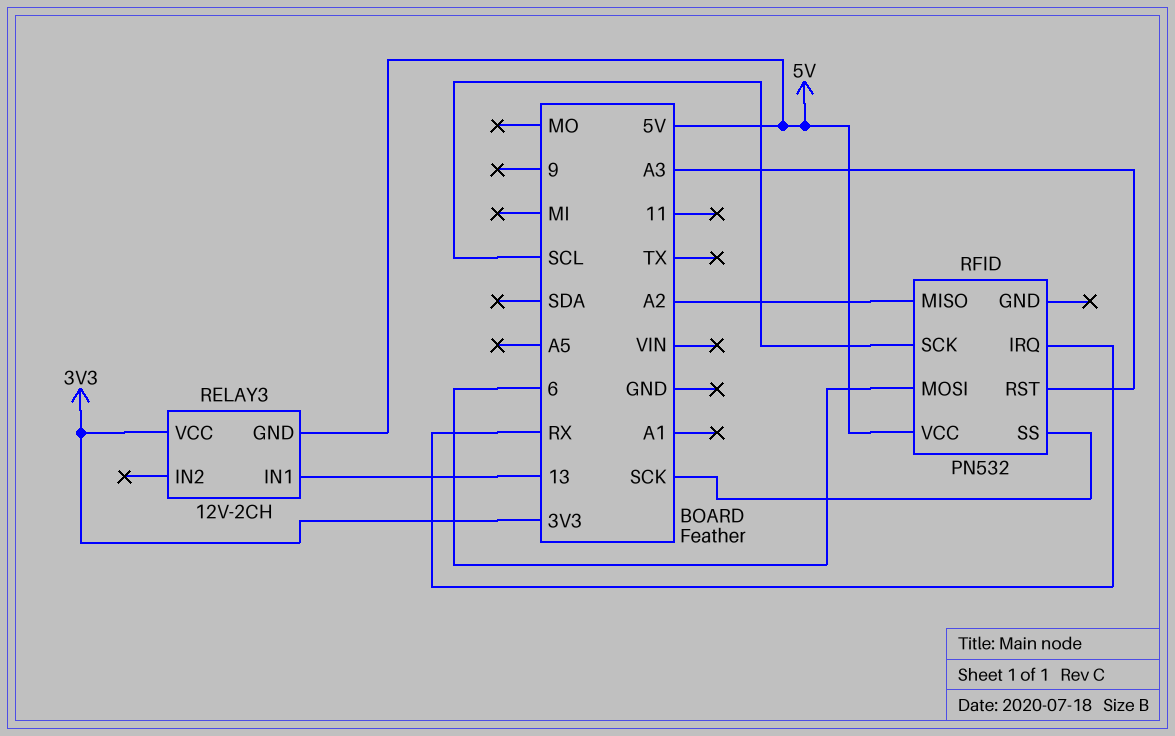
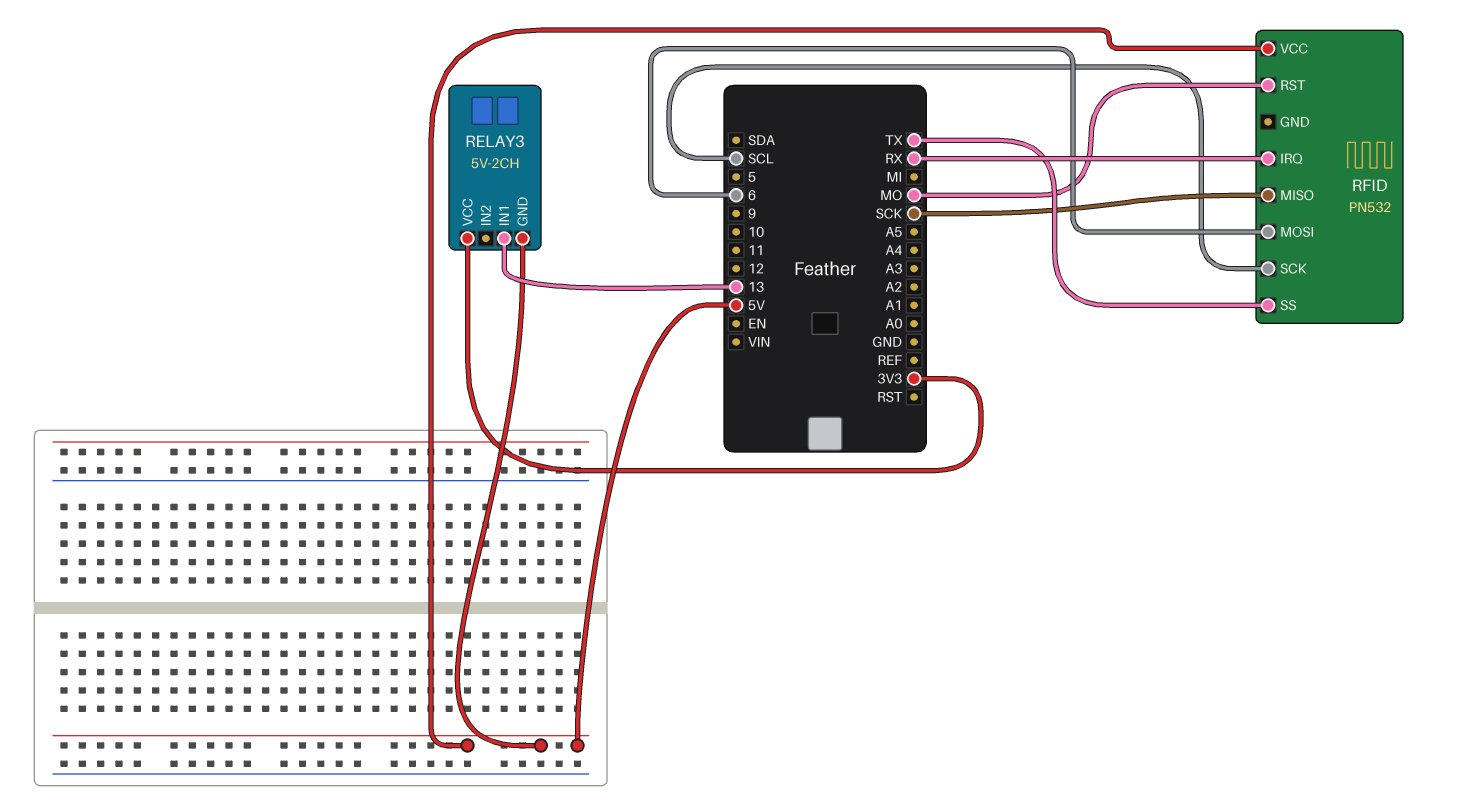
RELAY3: 12V-2CH -> 5V-2CH
RFID pin MISO: A2 -> SCK
RFID pin RST: A3 -> MO
RFID pin SS: SCK -> TX

